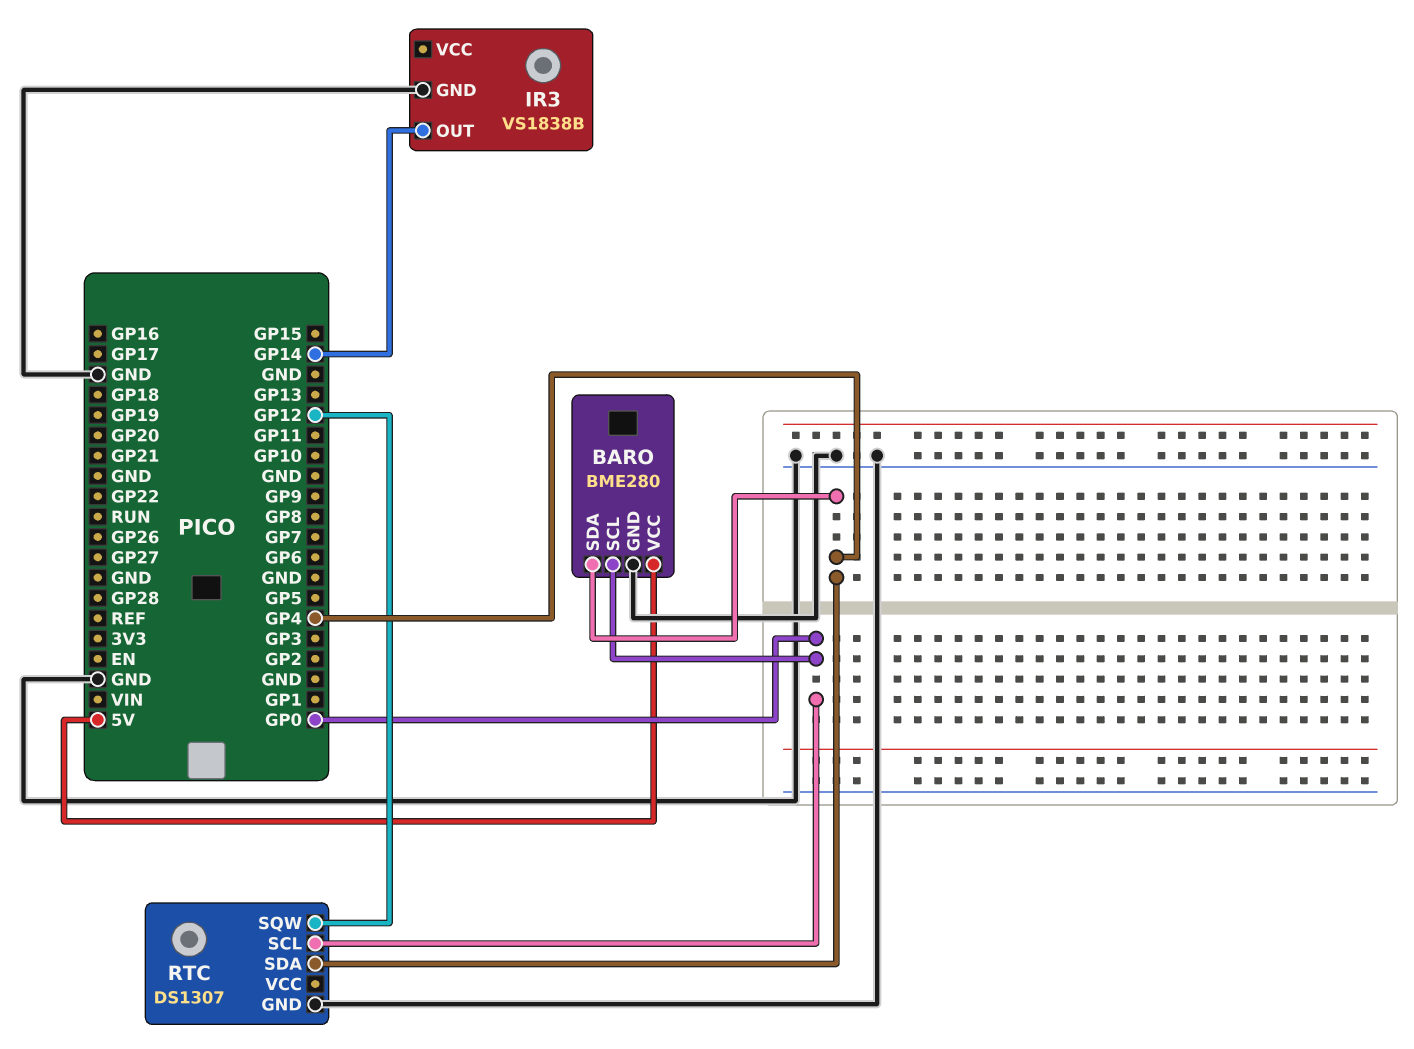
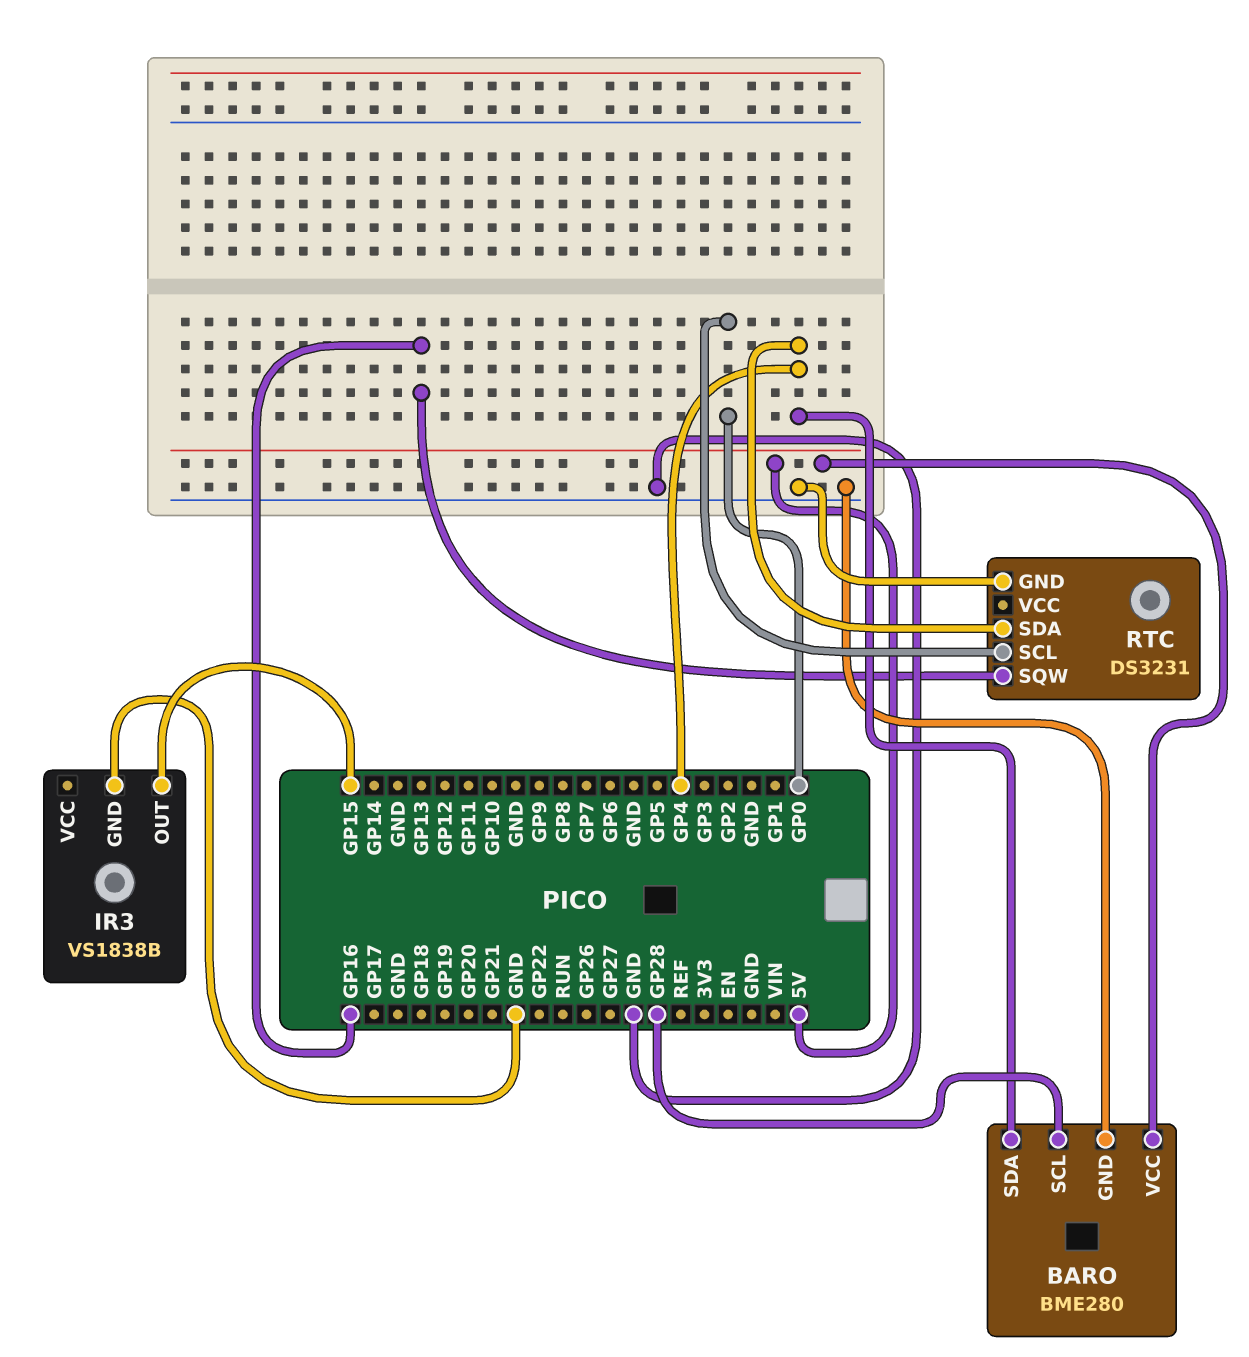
BARO pin SCL: GP0 -> GP28
IR3 pin OUT: GP14 -> GP15
RTC: DS1307 -> DS3231
RTC pin SQW: GP12 -> GP16

